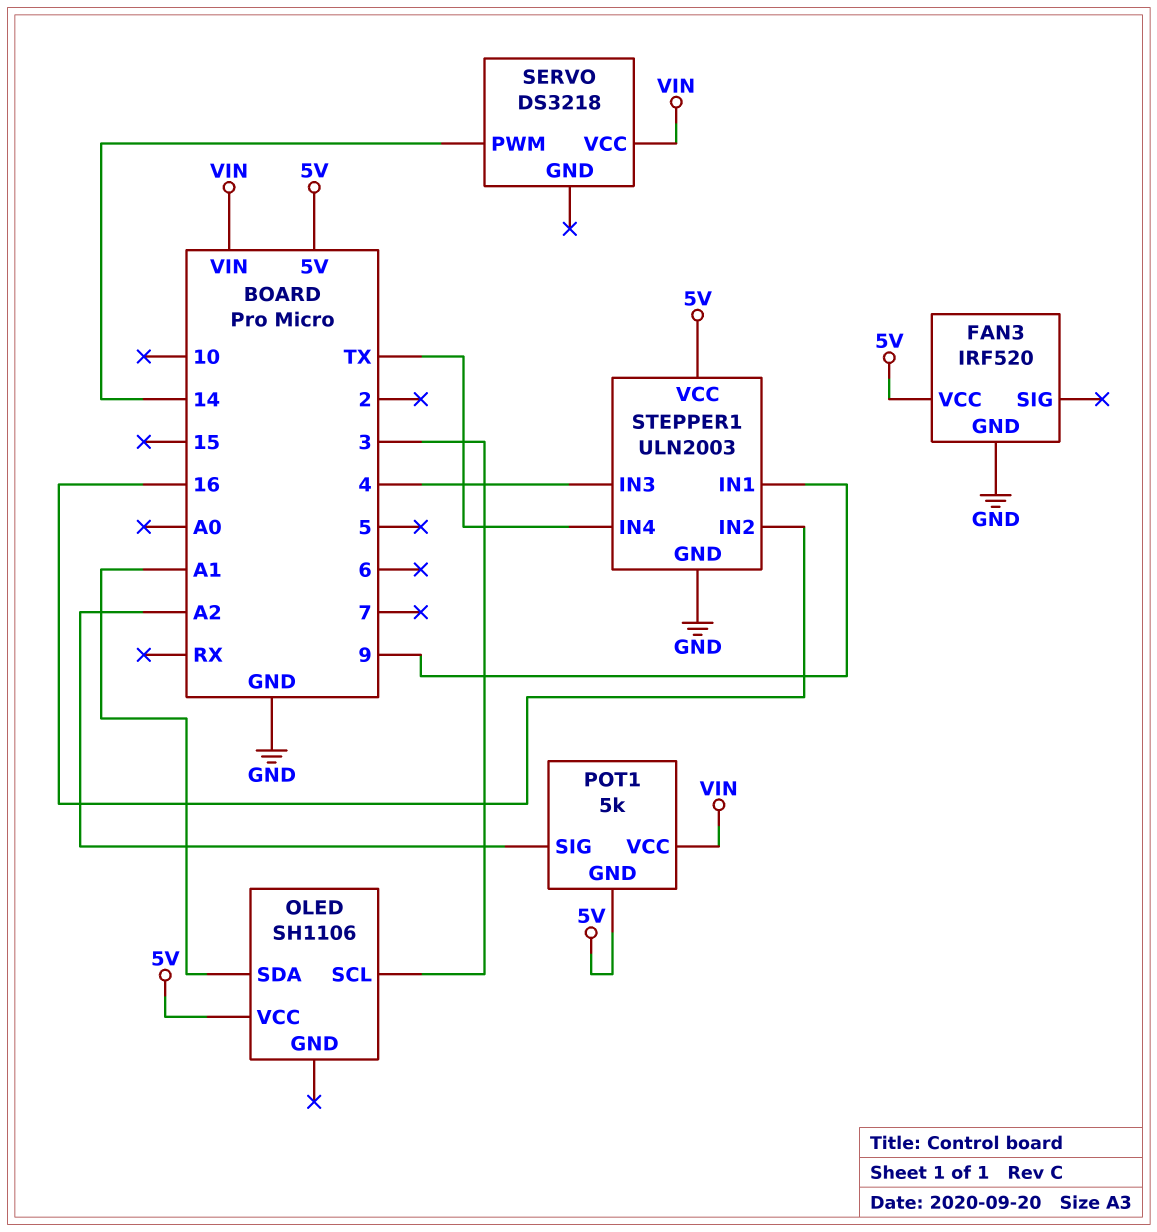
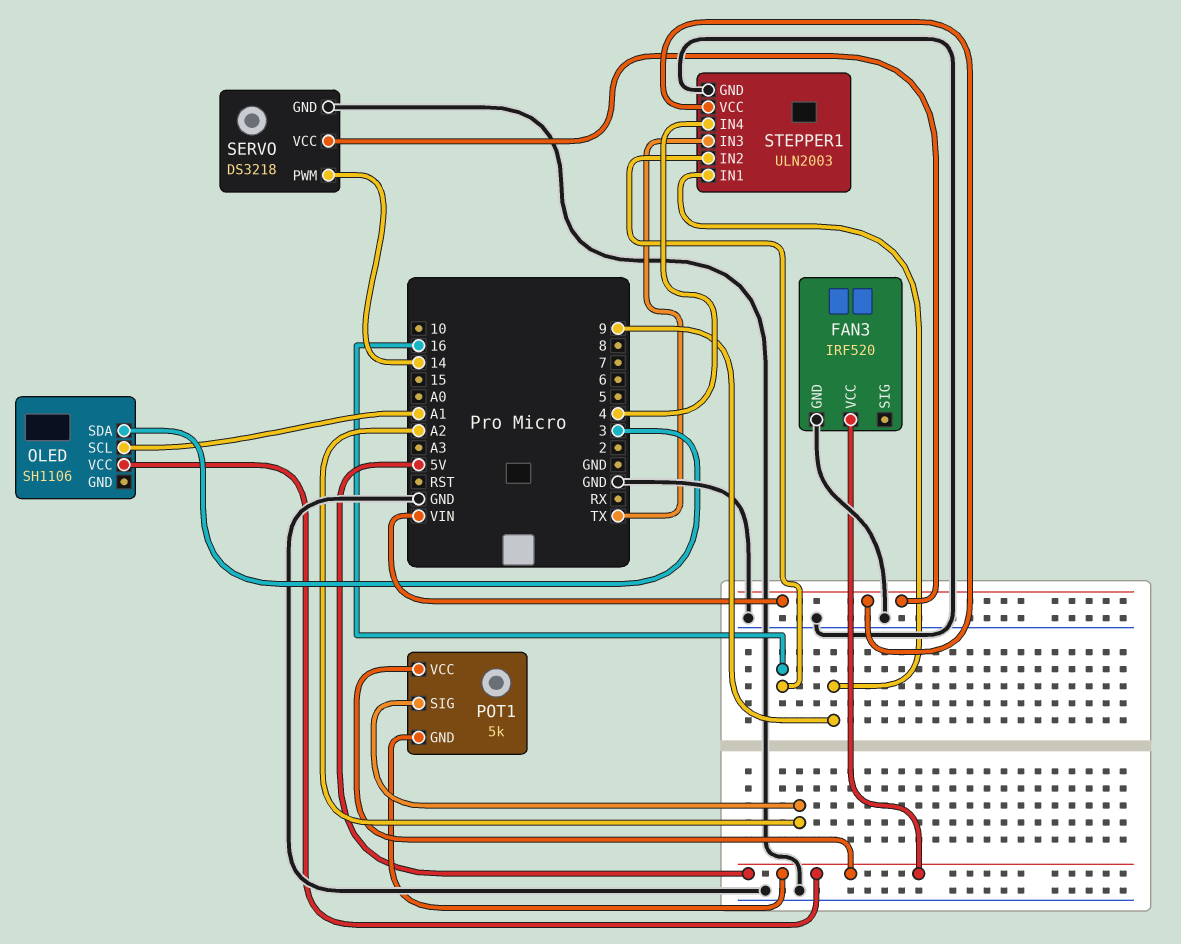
OLED pin SCL: 3 -> A1
OLED pin SDA: A1 -> 3
POT1 pin VCC: VIN -> 5V
SERVO pin GND: none -> GND
STEPPER1 pin IN3: 4 -> TX
STEPPER1 pin IN4: TX -> 4
STEPPER1 pin VCC: 5V -> VIN

